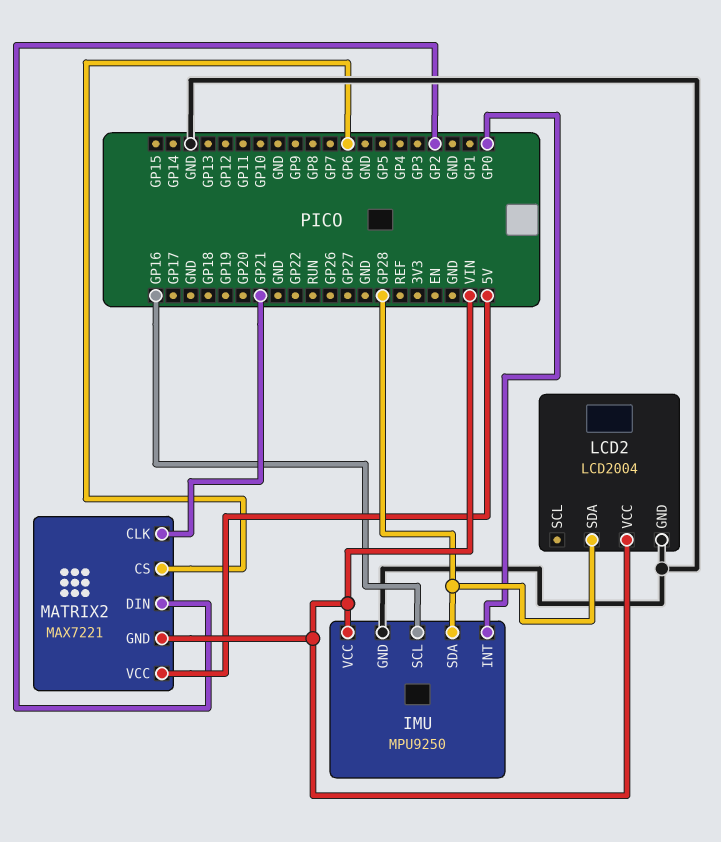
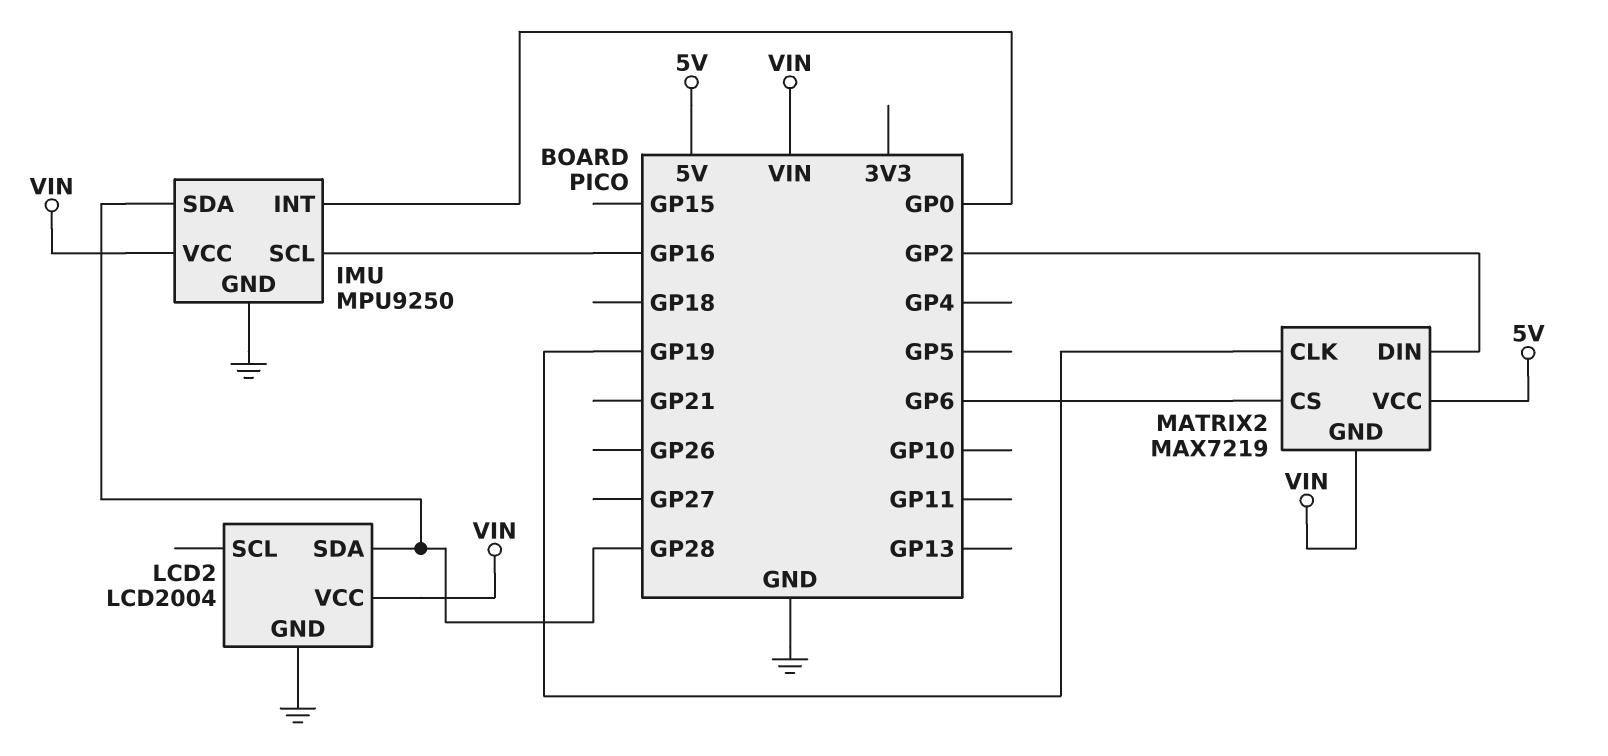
MATRIX2: MAX7221 -> MAX7219
MATRIX2 pin CLK: GP21 -> GP19

